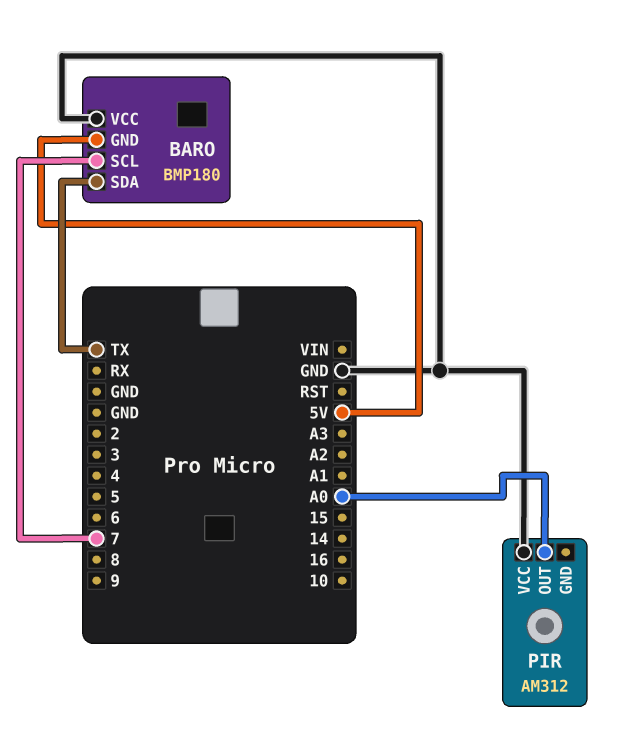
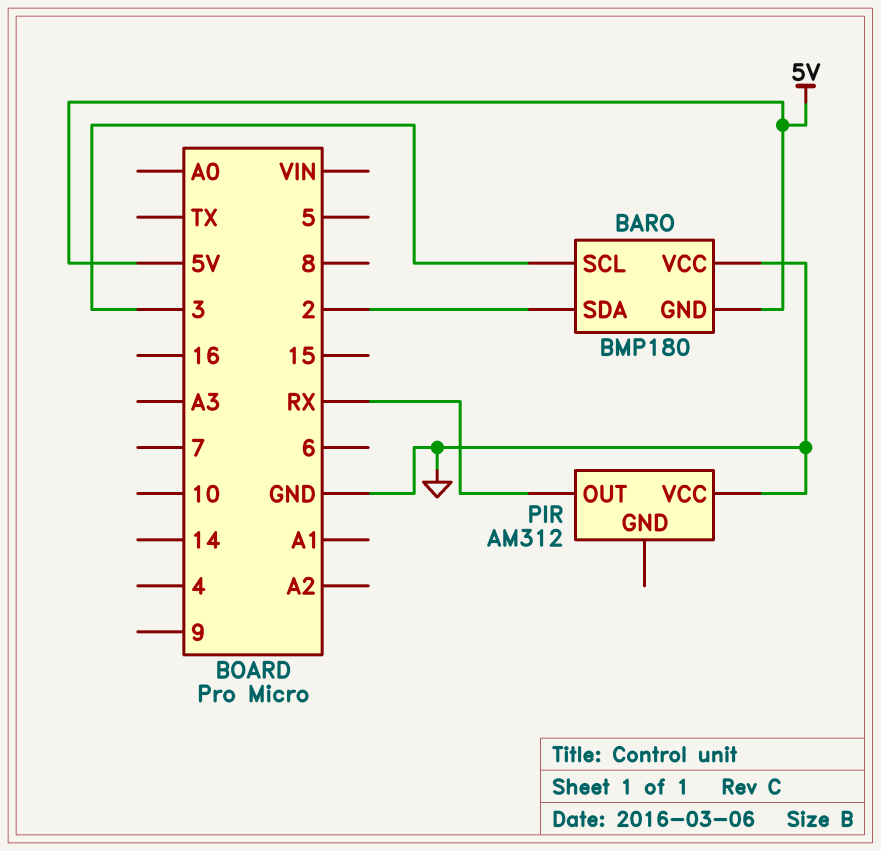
BARO pin SCL: 7 -> 3
BARO pin SDA: TX -> 2
PIR pin OUT: A0 -> RX

